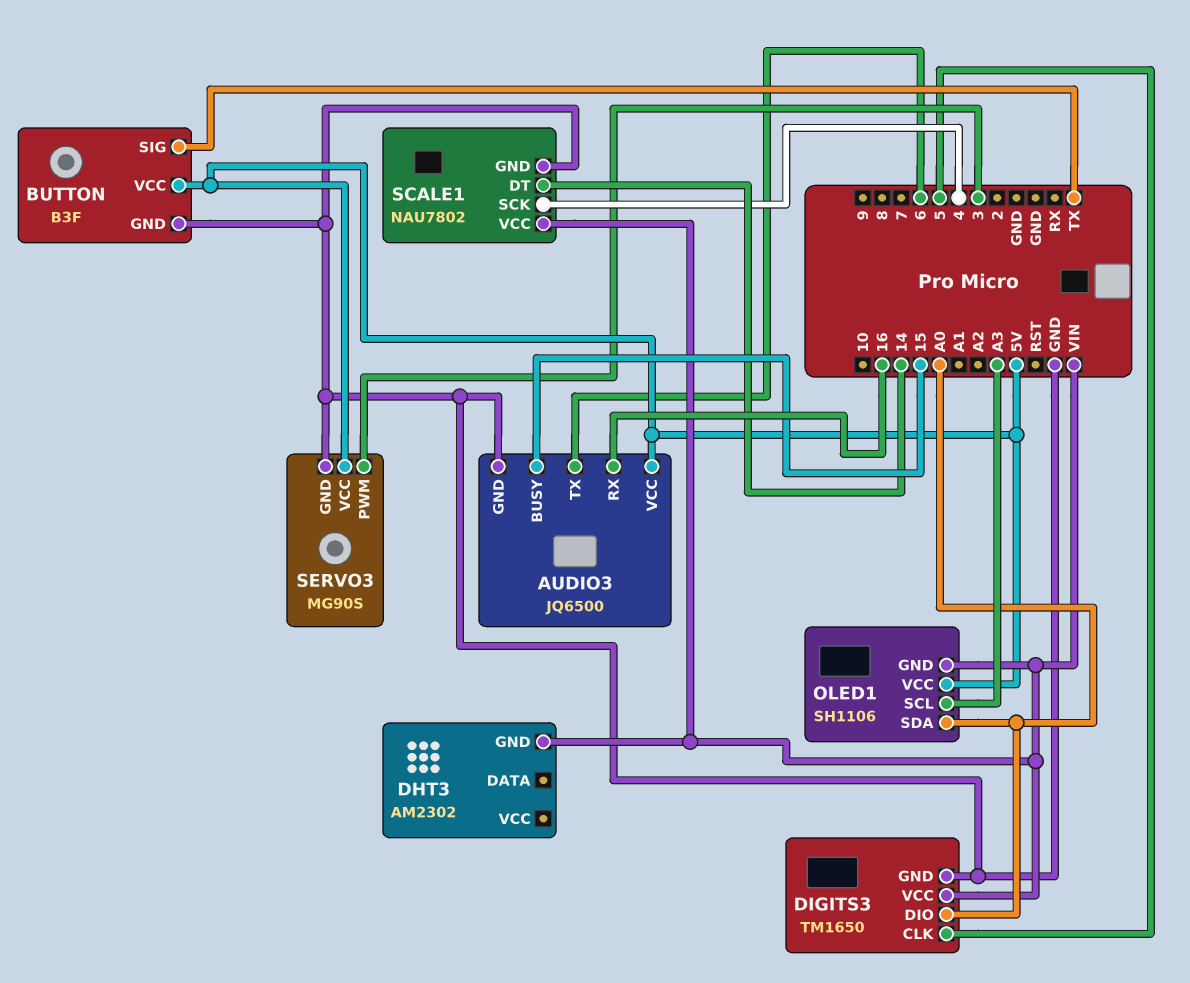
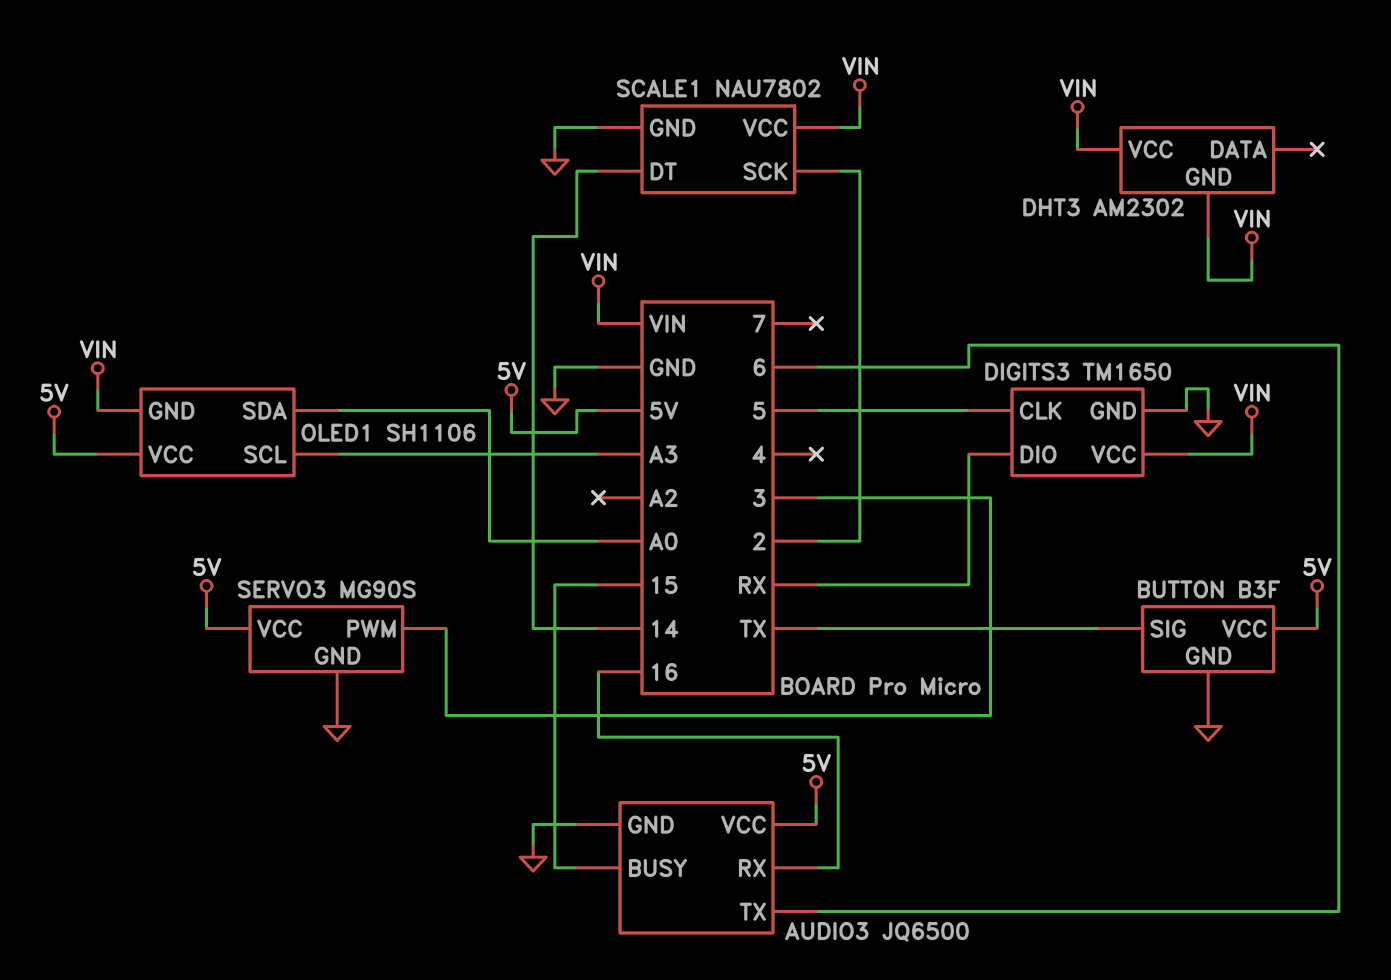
DHT3 pin VCC: none -> VIN
DIGITS3 pin DIO: A0 -> RX
SCALE1 pin SCK: 4 -> 2

